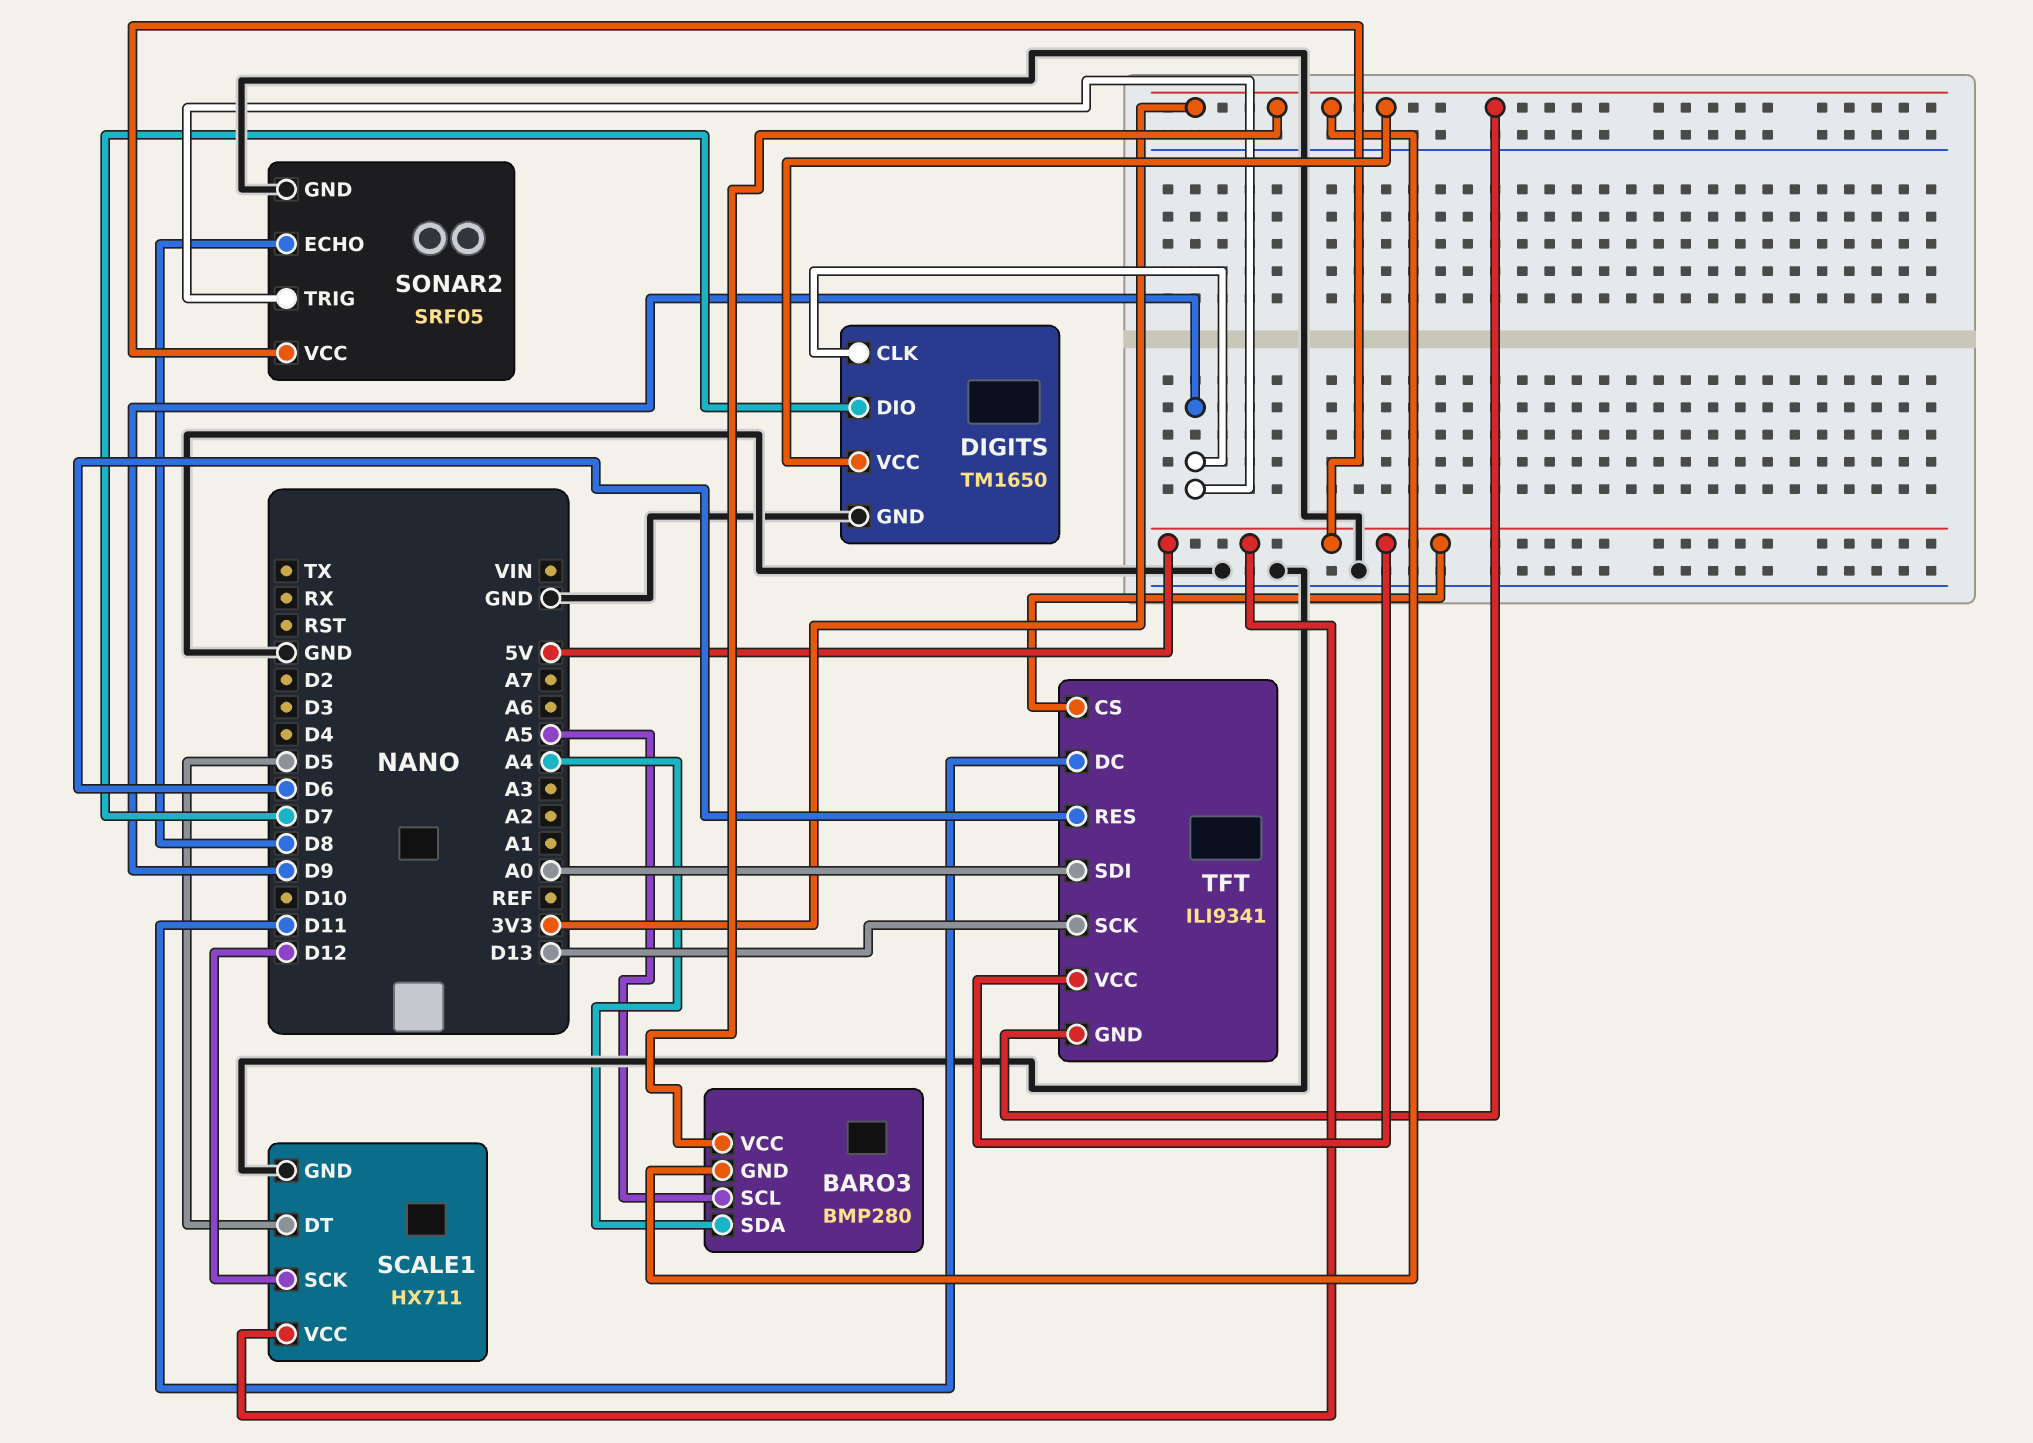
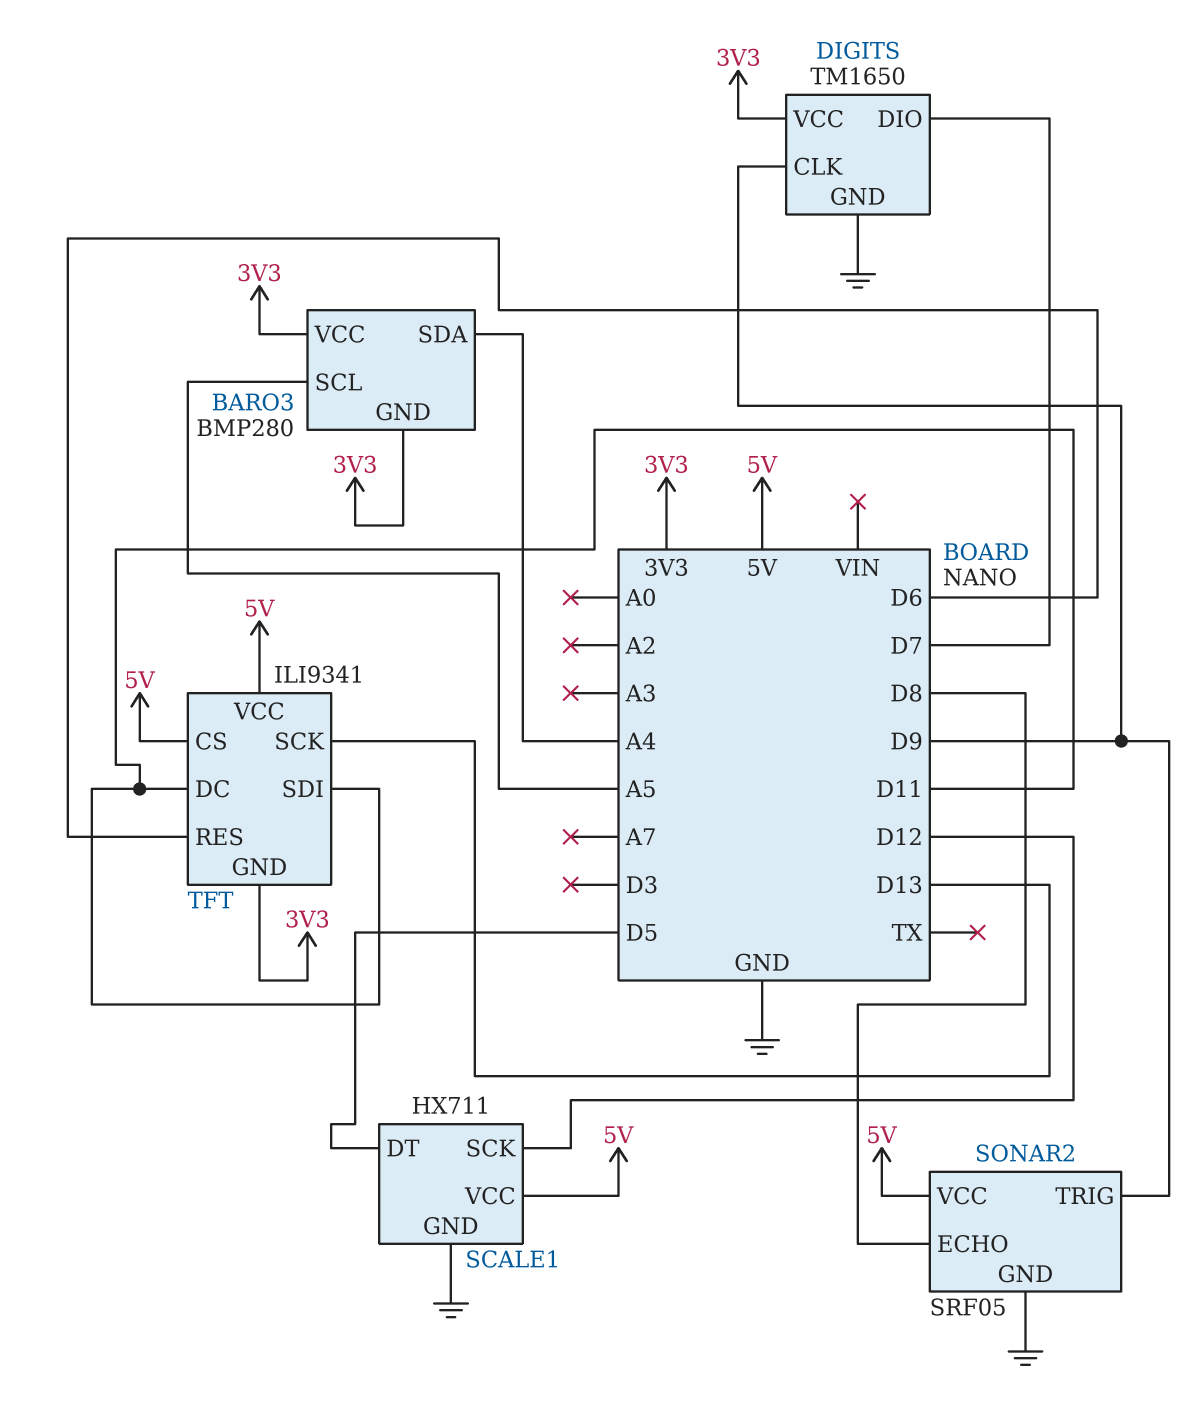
TFT pin SDI: A0 -> D11

